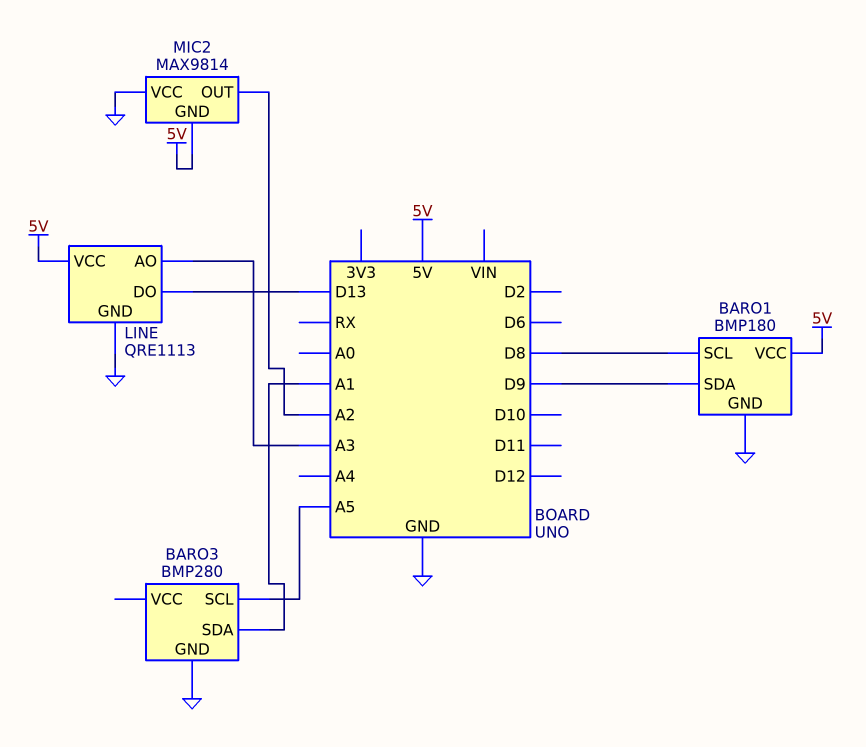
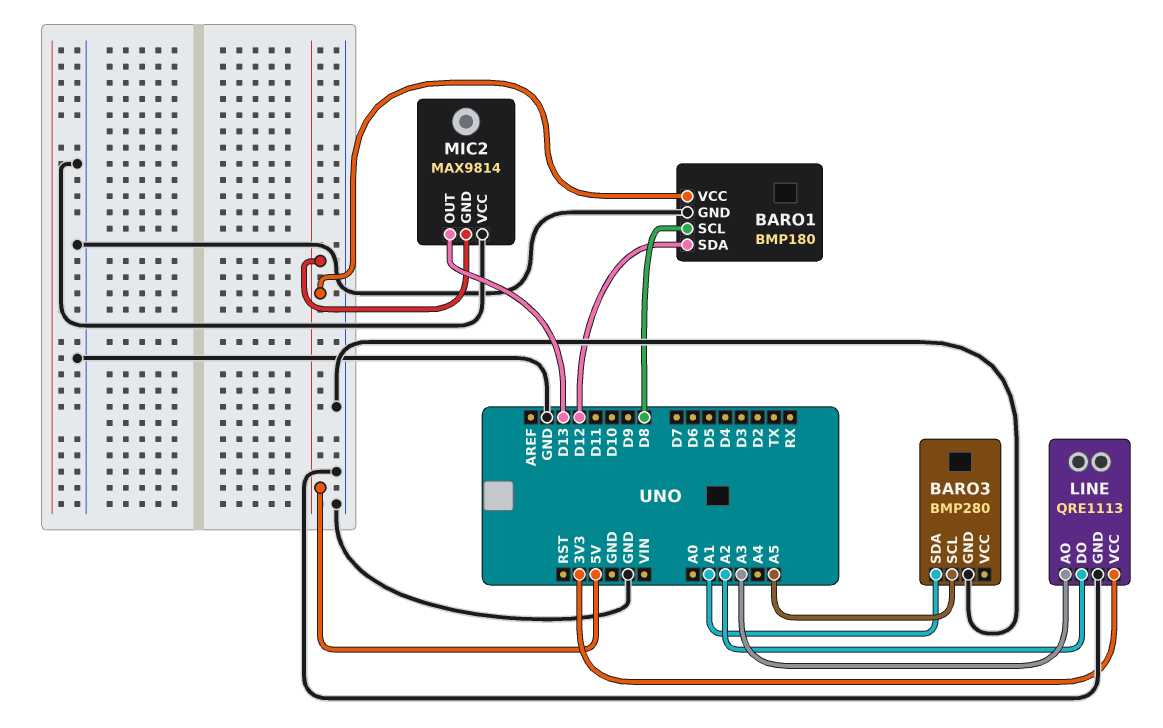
BARO1 pin SDA: D9 -> D12
LINE pin DO: D13 -> A2
LINE pin VCC: 5V -> 3V3
MIC2 pin OUT: A2 -> D13

